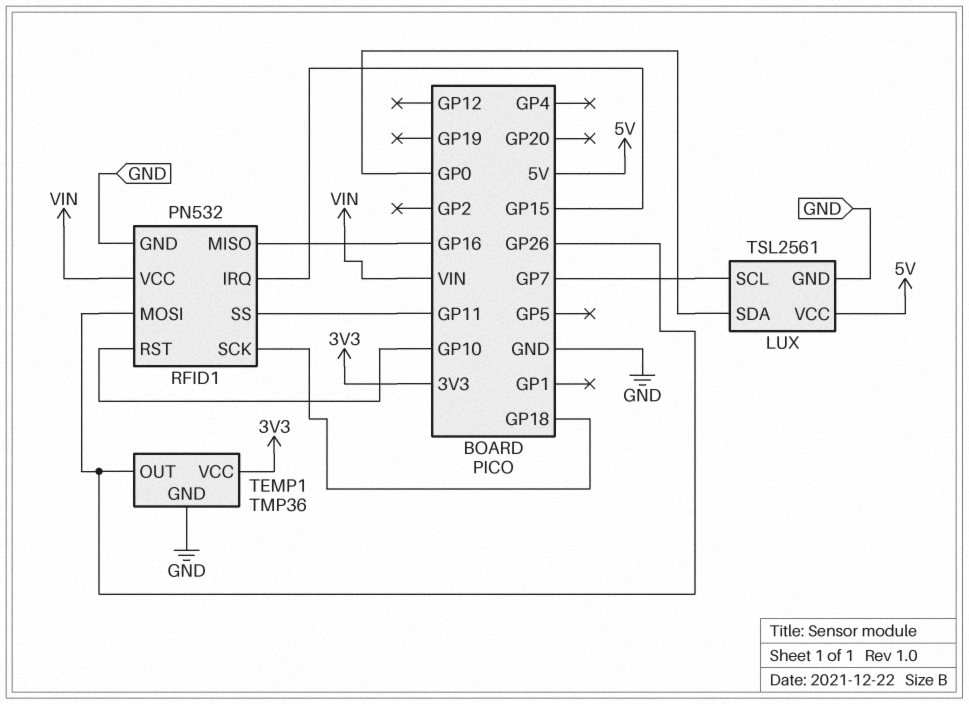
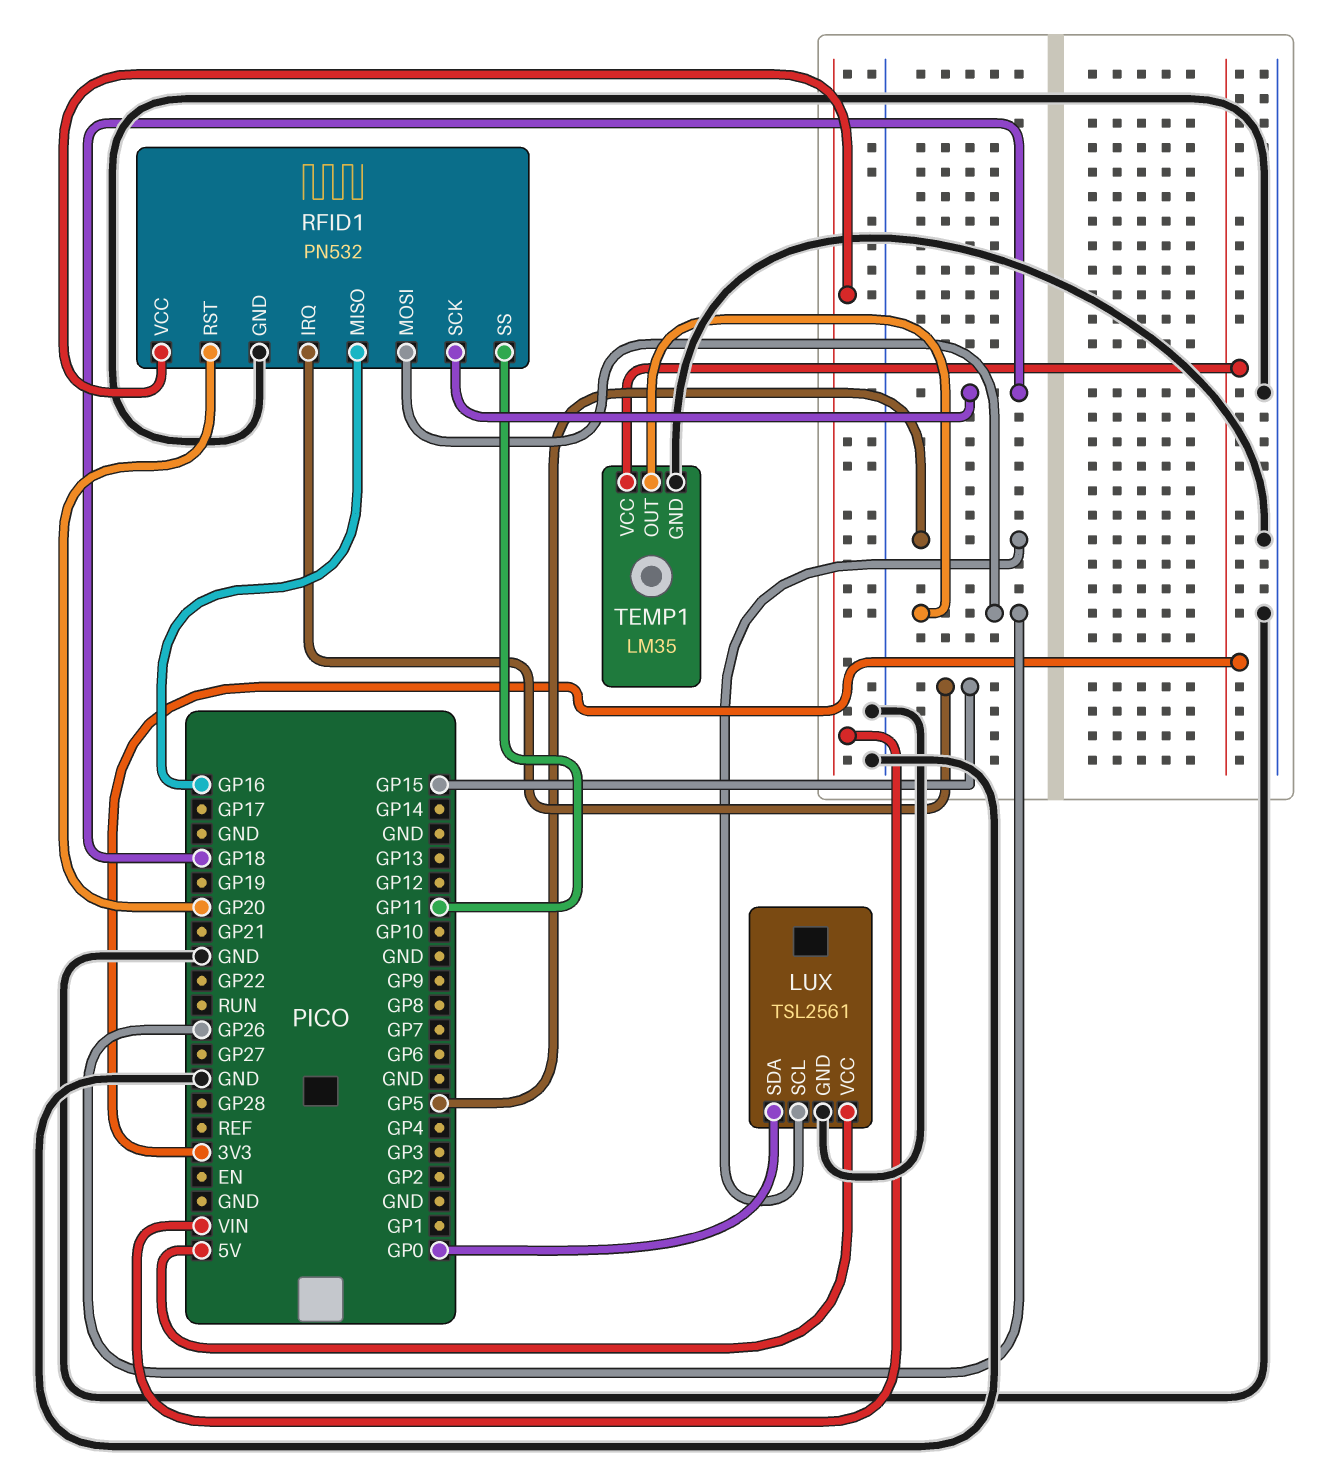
LUX pin SCL: GP7 -> GP5
RFID1 pin RST: GP10 -> GP20
TEMP1: TMP36 -> LM35

